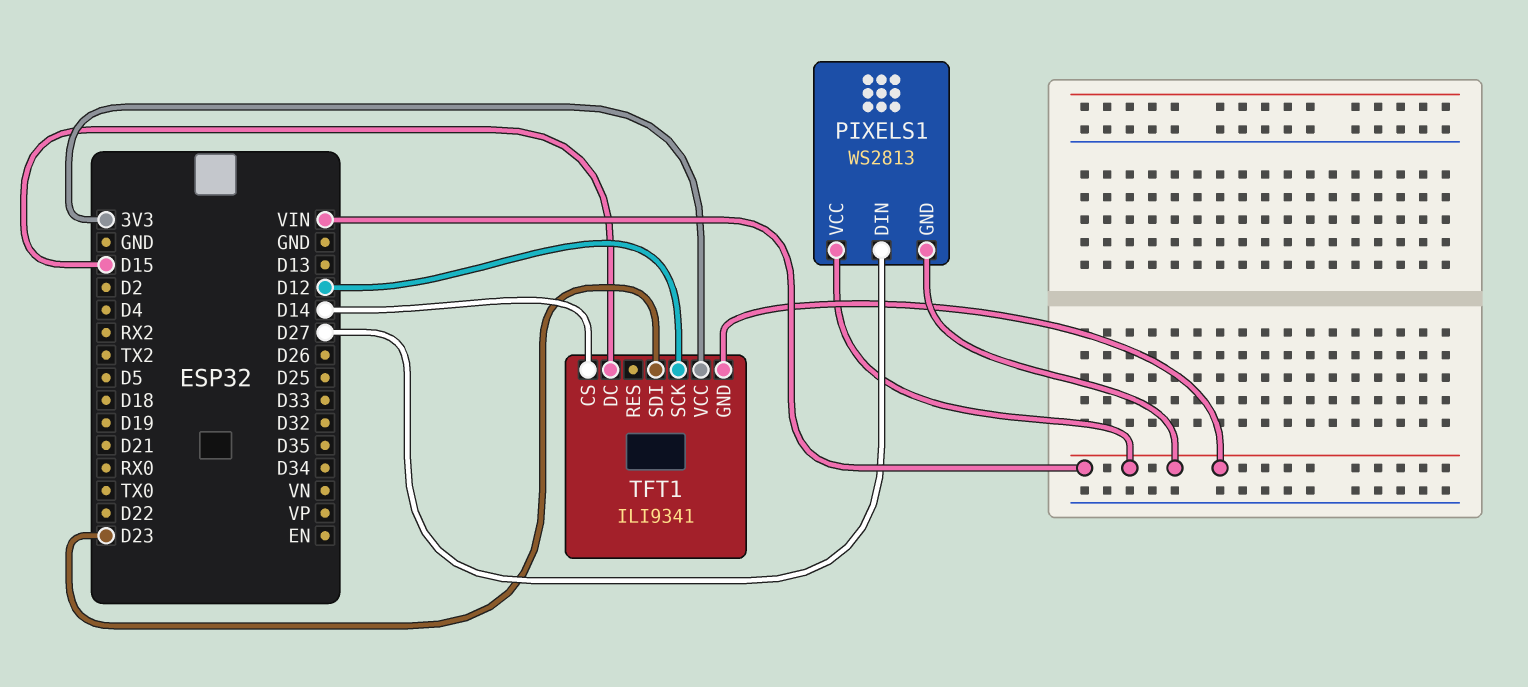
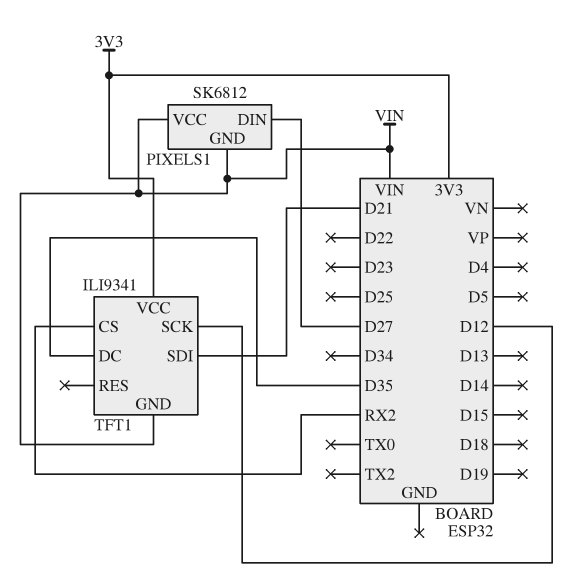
PIXELS1: WS2813 -> SK6812
TFT1 pin CS: D14 -> RX2
TFT1 pin DC: D15 -> D35
TFT1 pin SDI: D23 -> D21

